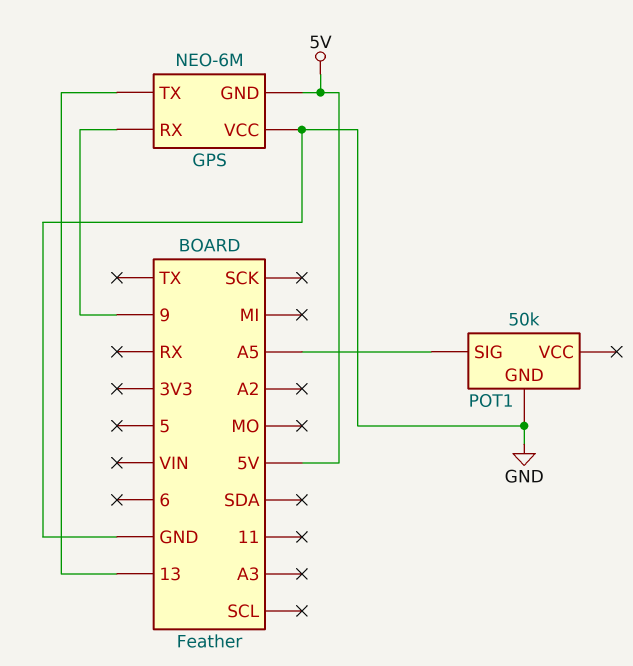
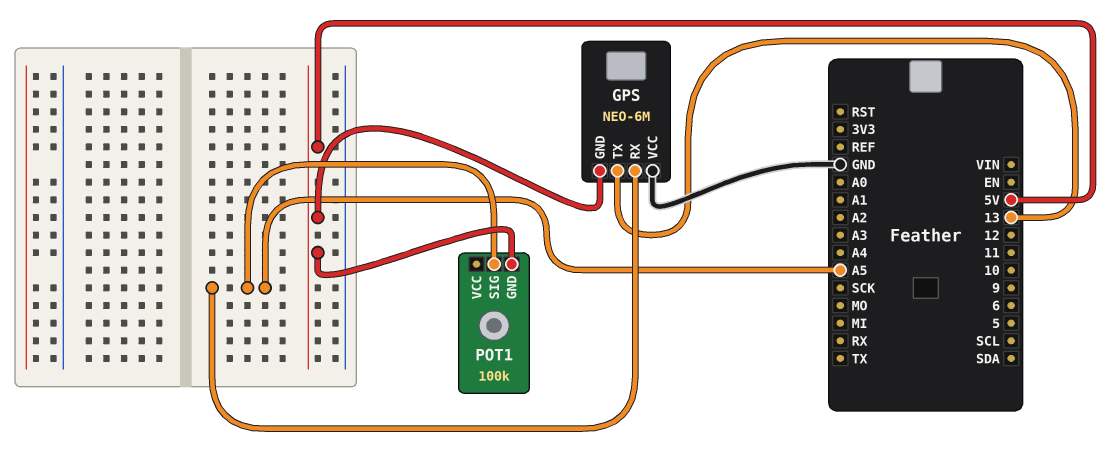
GPS pin RX: 9 -> A5
POT1: 50k -> 100k
POT1 pin GND: GND -> 5V

